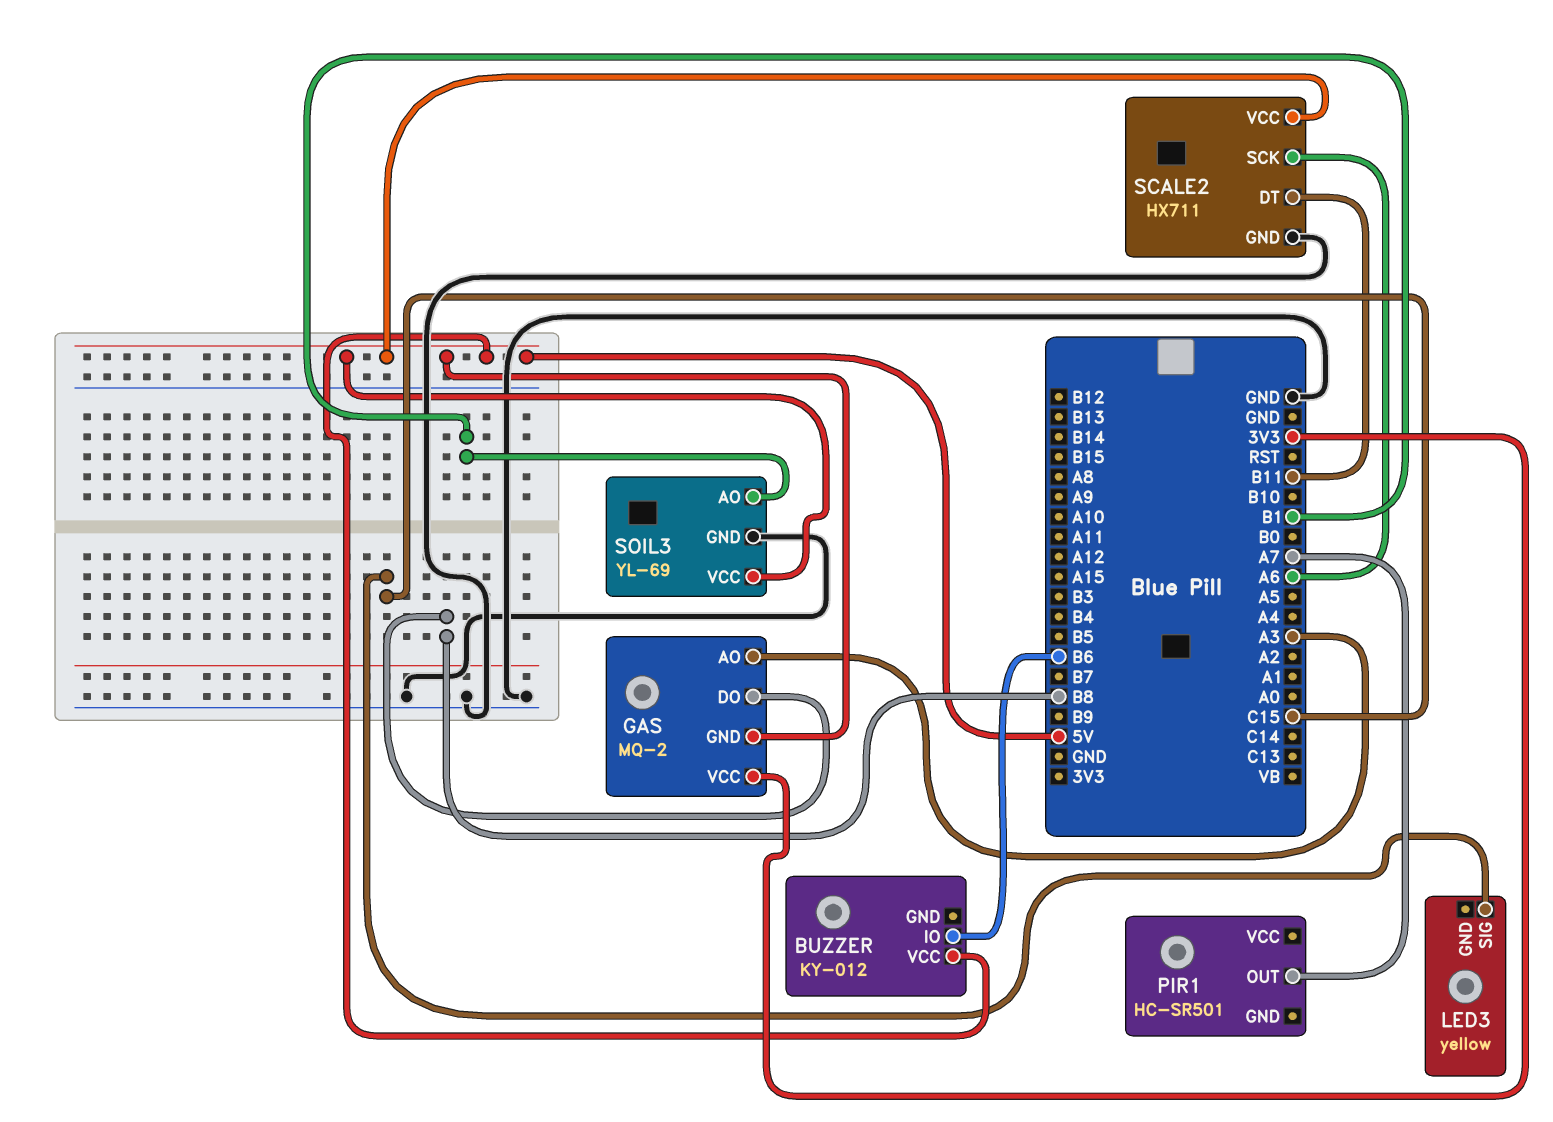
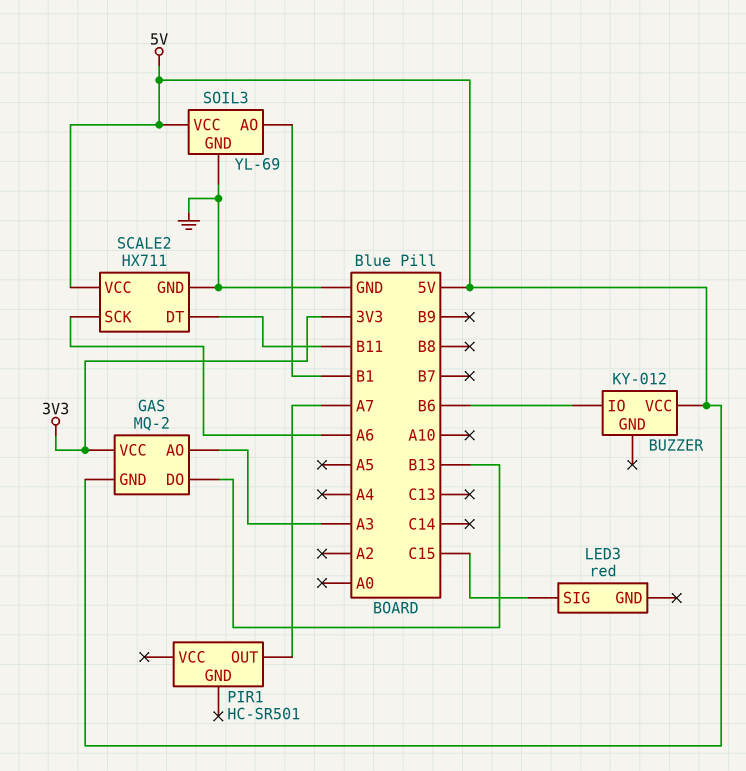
GAS pin DO: B8 -> B13
LED3: yellow -> red

